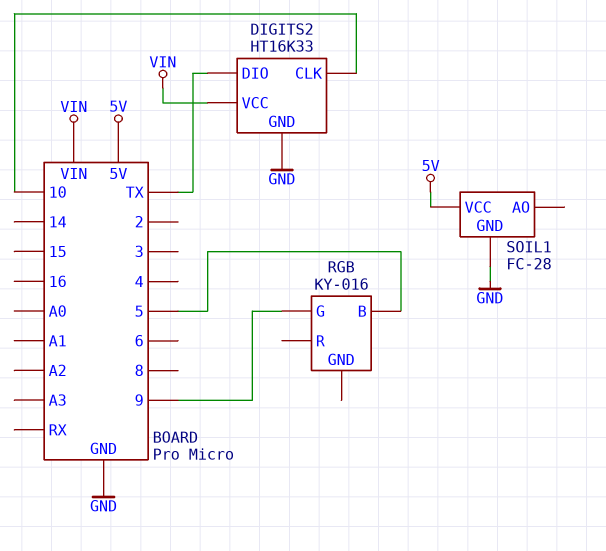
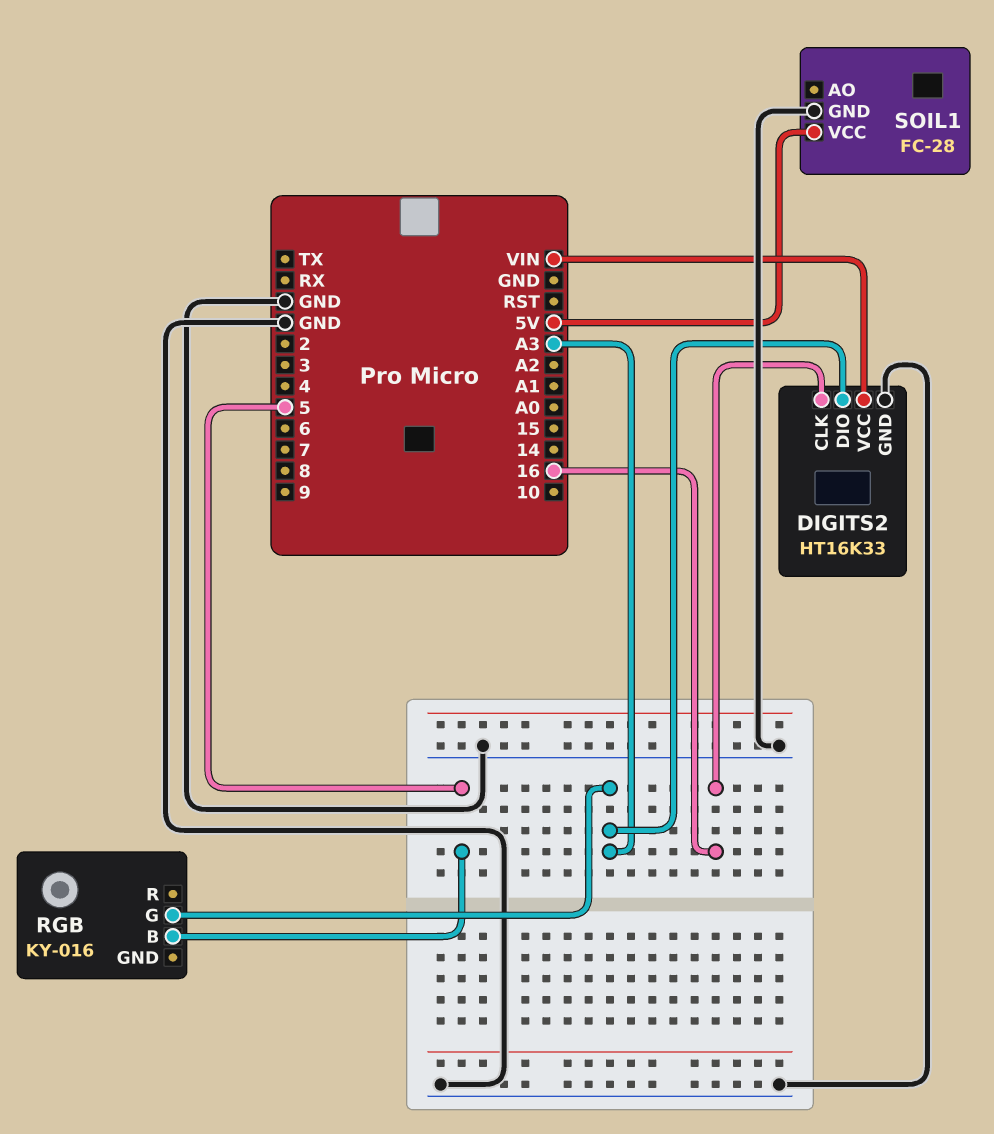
DIGITS2 pin CLK: 10 -> 16
DIGITS2 pin DIO: TX -> A3
RGB pin G: 9 -> A3

